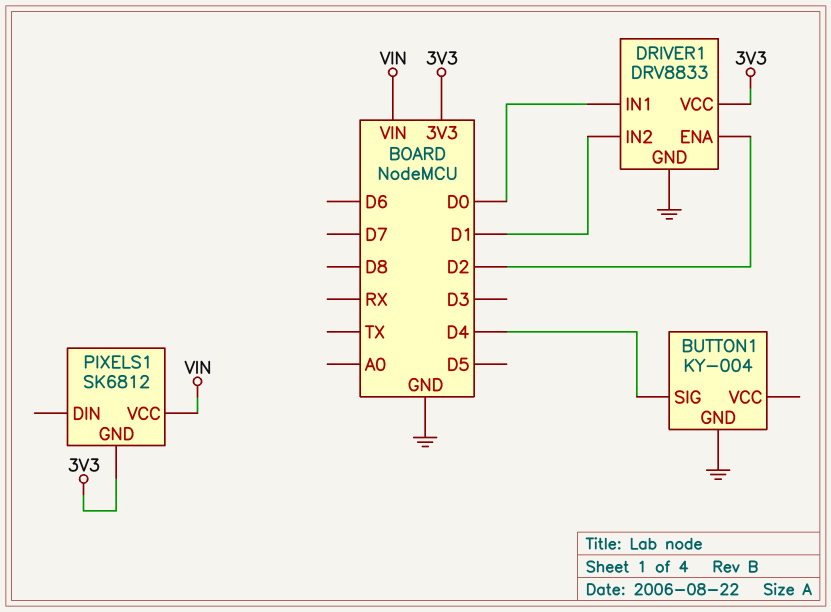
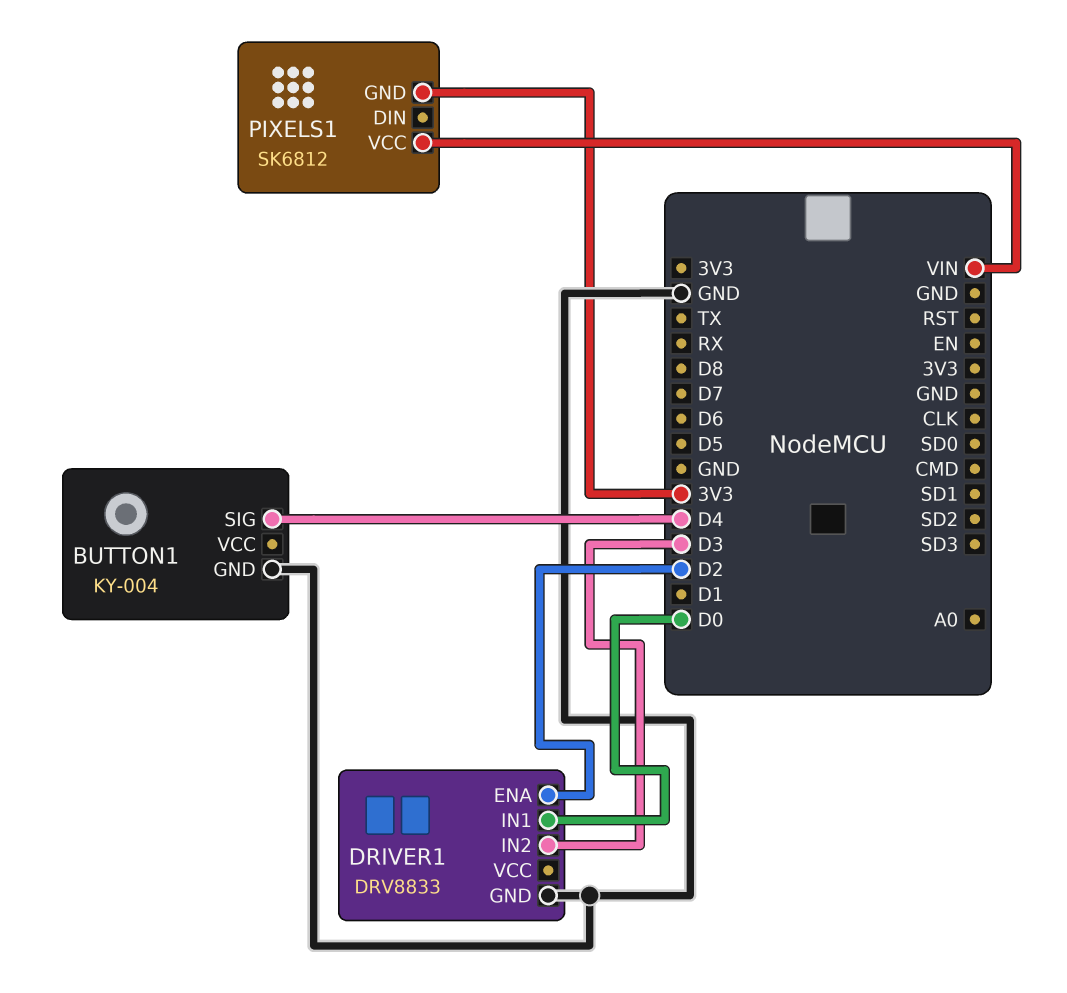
DRIVER1 pin IN2: D1 -> D3
DRIVER1 pin VCC: 3V3 -> none

